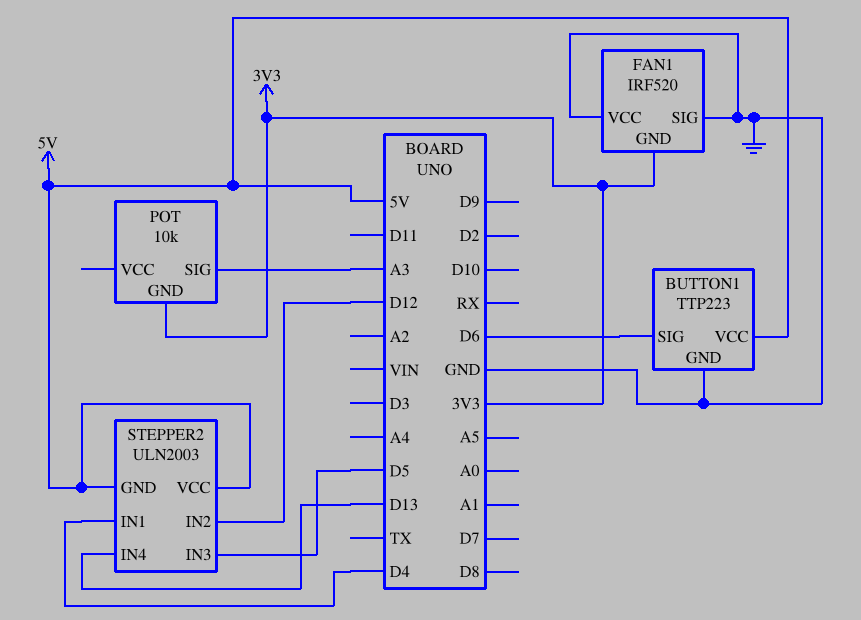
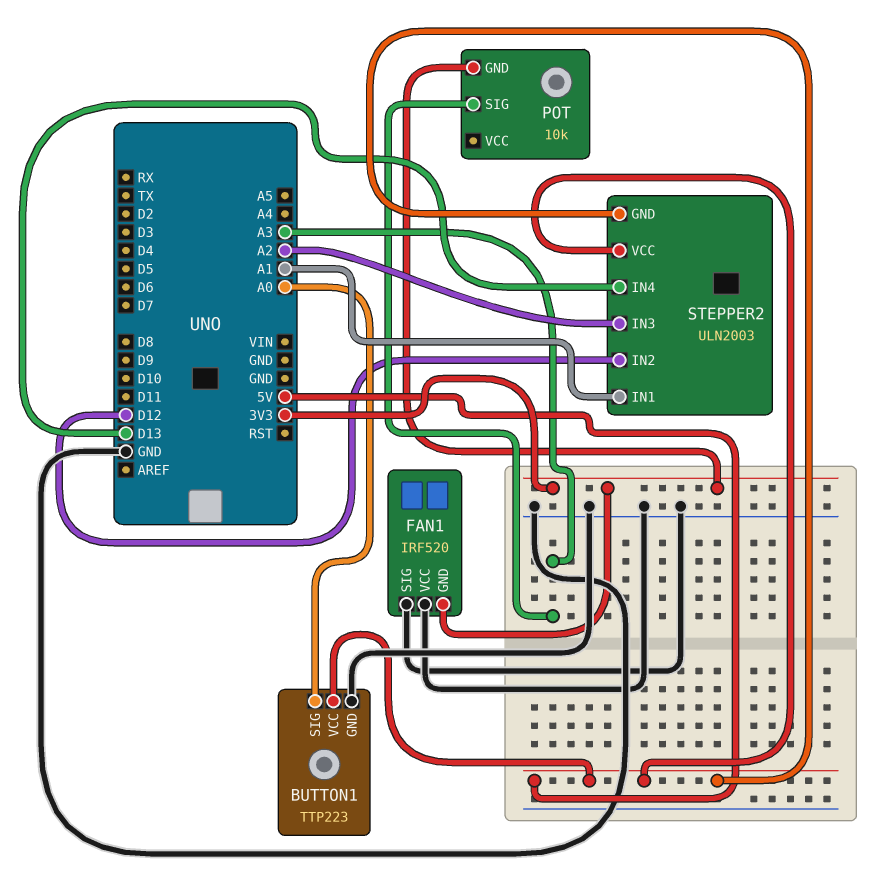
BUTTON1 pin SIG: D6 -> A0
STEPPER2 pin IN1: D4 -> A1
STEPPER2 pin IN3: D5 -> A2

